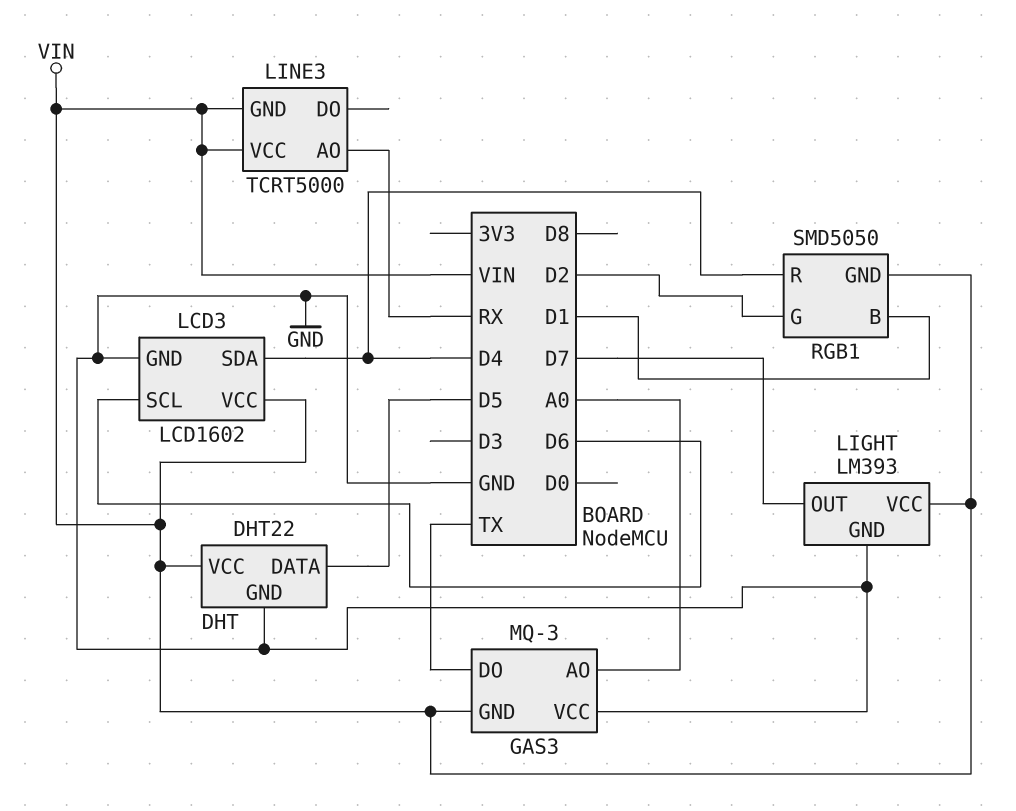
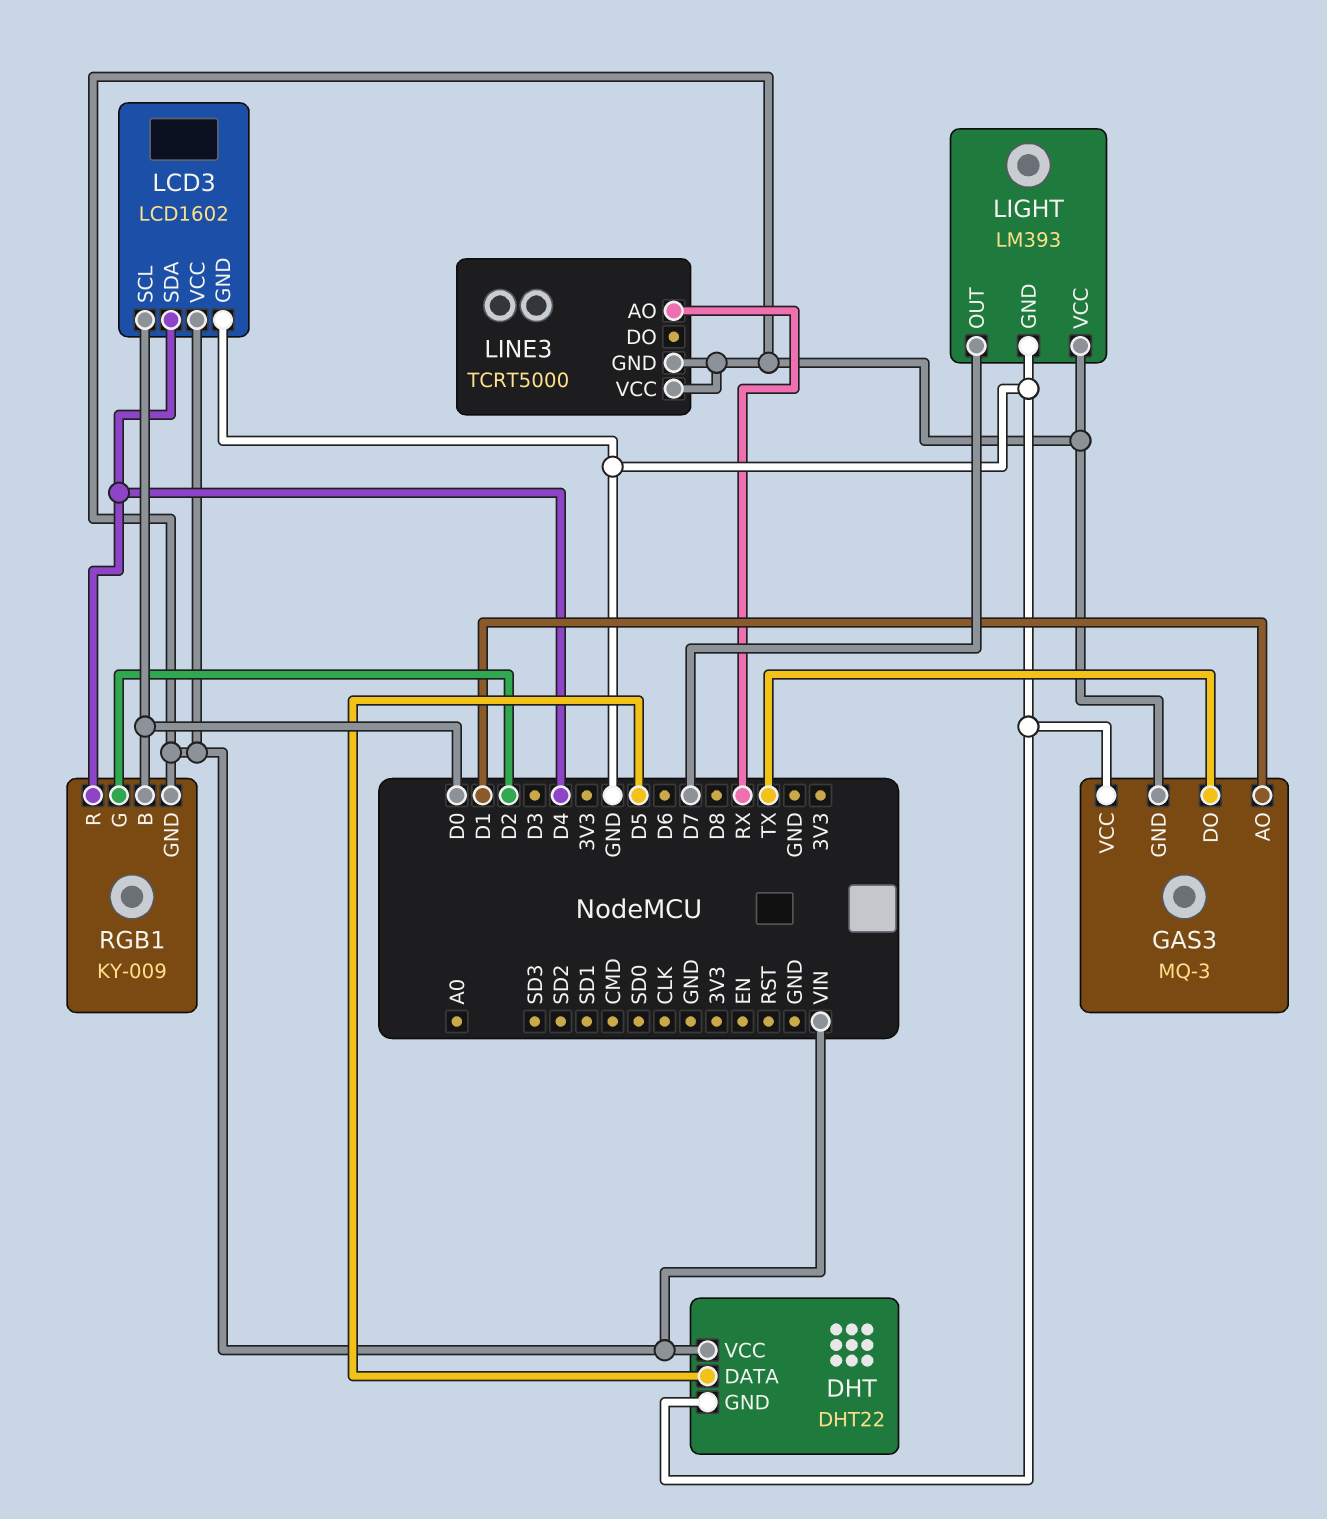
GAS3 pin AO: A0 -> D1
LCD3 pin SCL: D6 -> D0
RGB1: SMD5050 -> KY-009
RGB1 pin B: D1 -> D0

